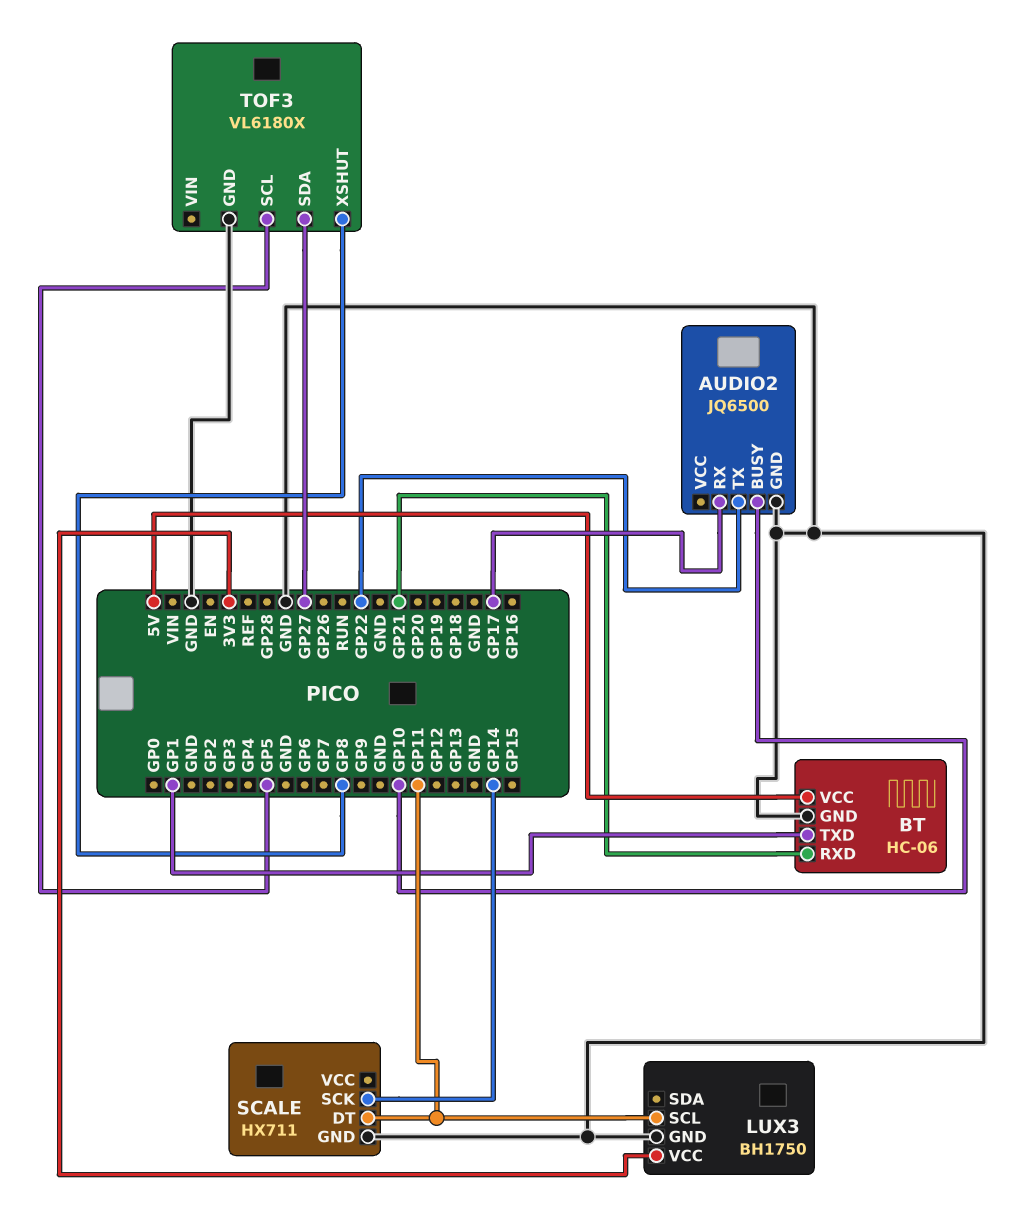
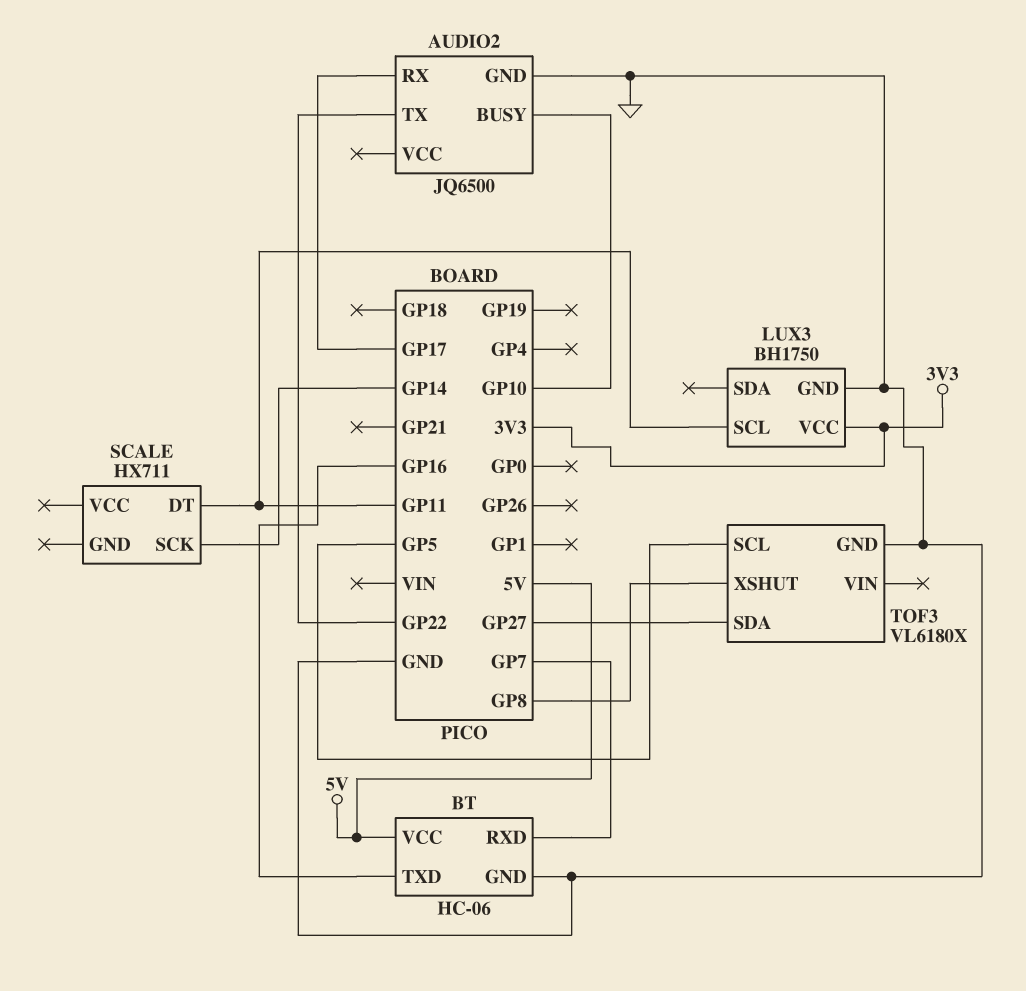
BT pin RXD: GP21 -> GP7
BT pin TXD: GP1 -> GP16
SCALE pin GND: GND -> none

